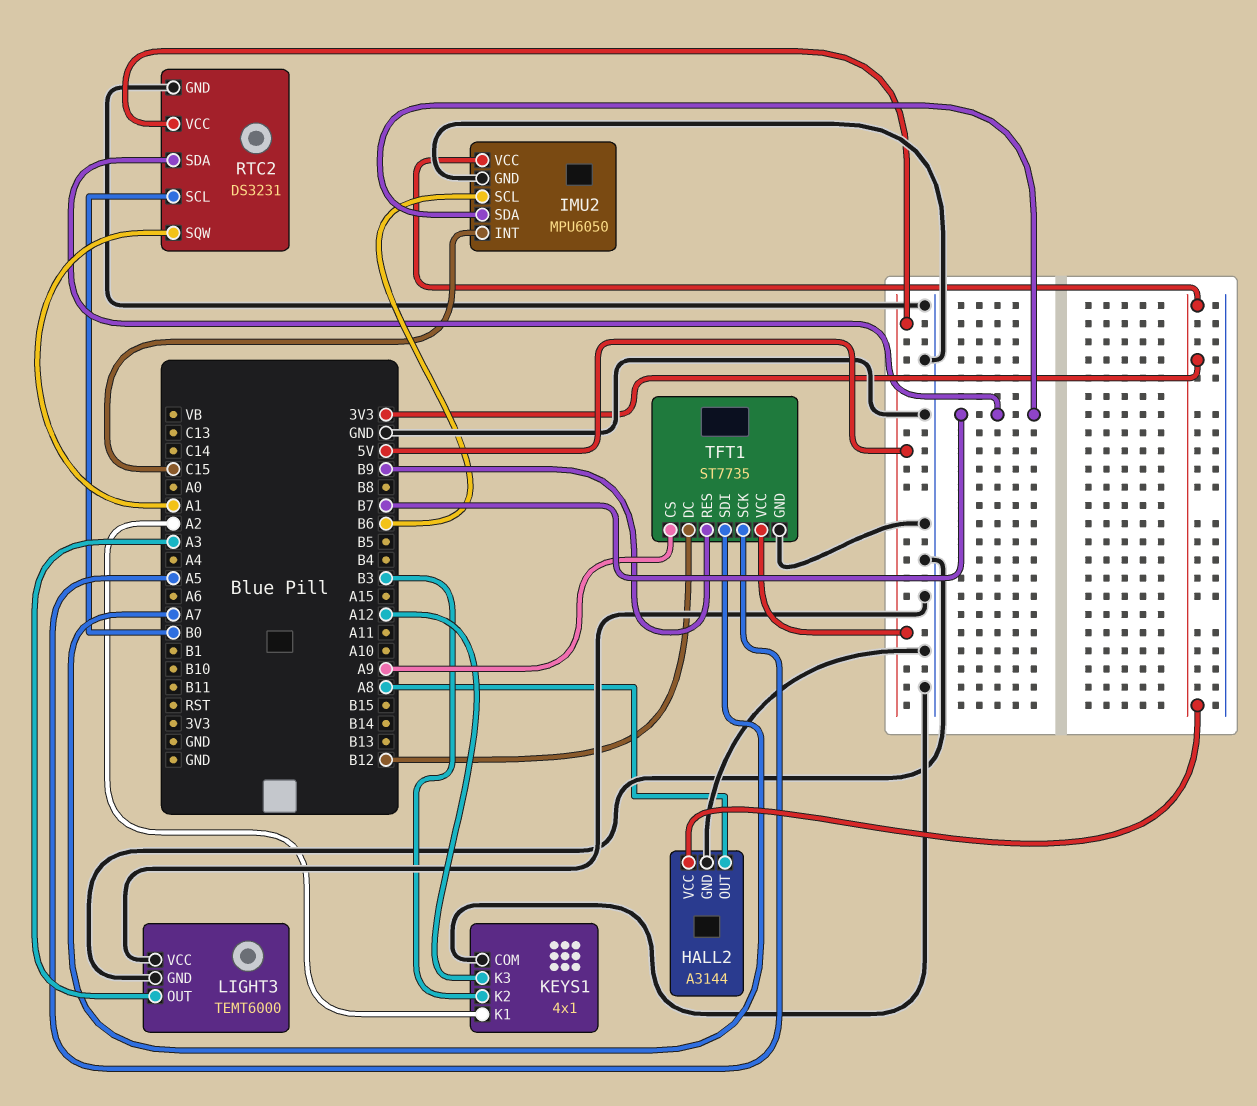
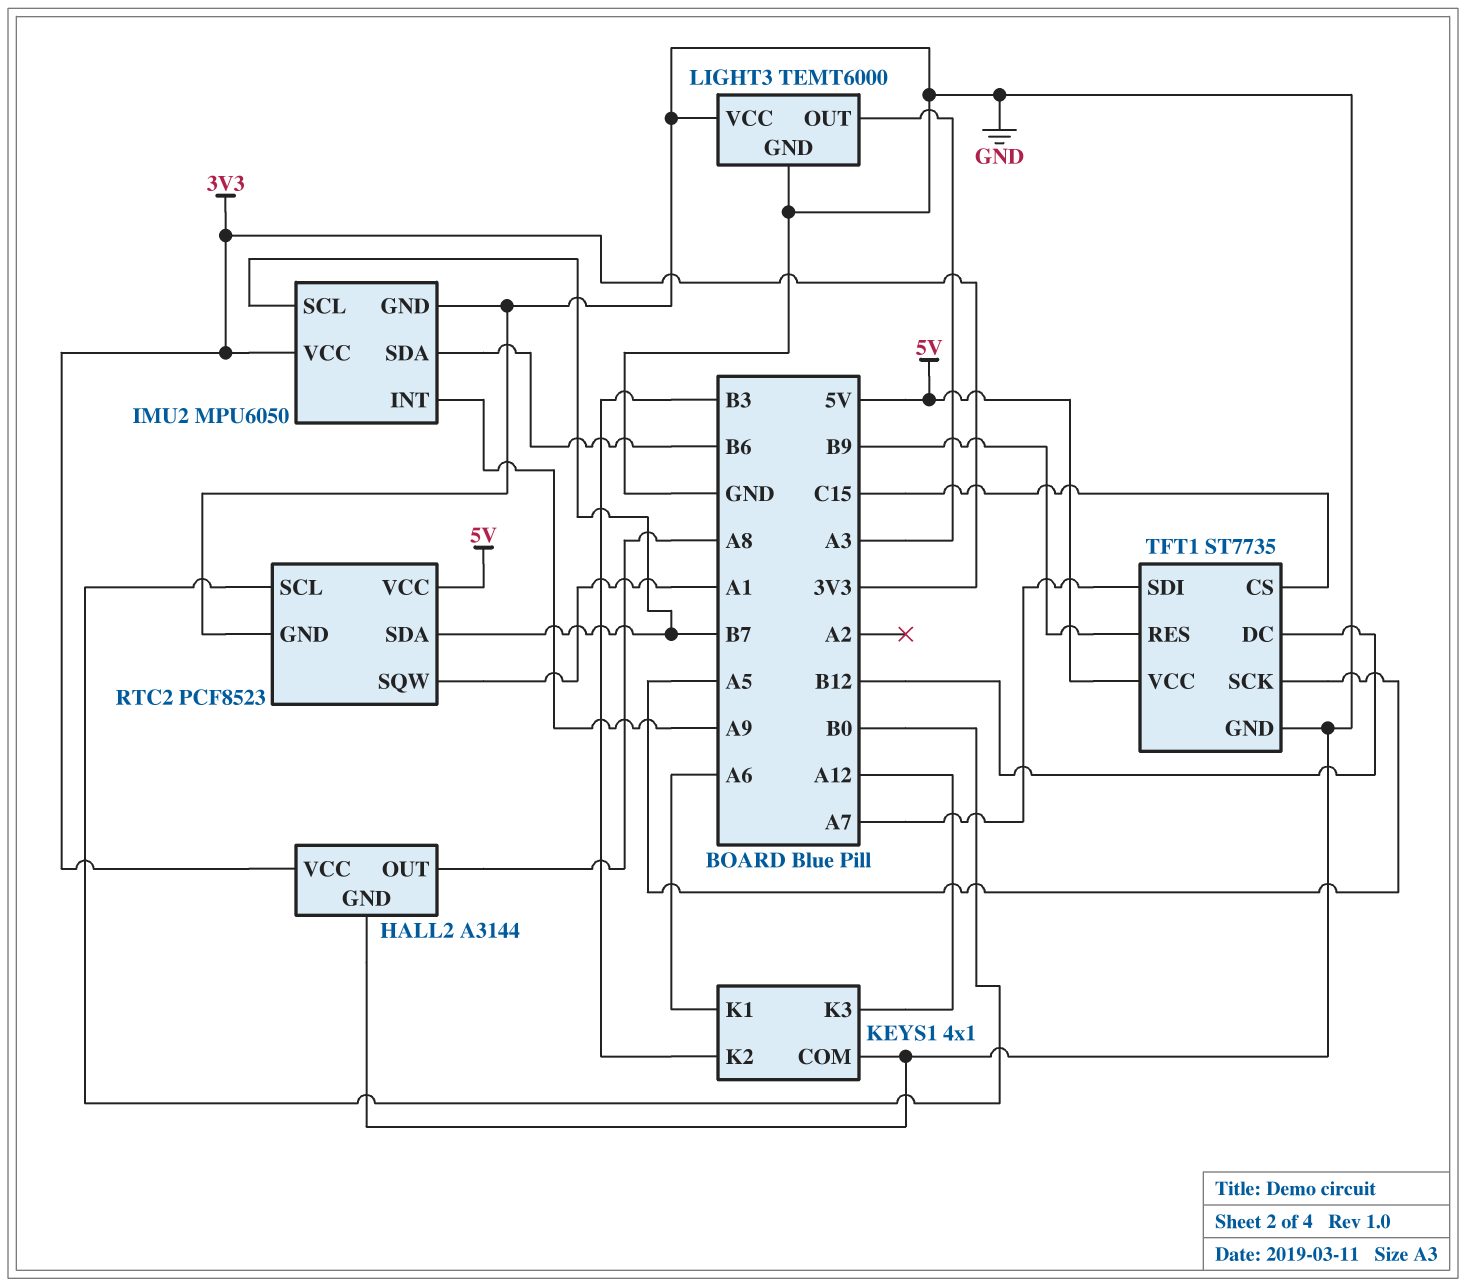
IMU2 pin INT: C15 -> A9
IMU2 pin SCL: B6 -> B7
IMU2 pin SDA: B7 -> B6
KEYS1 pin K1: A2 -> A6
RTC2: DS3231 -> PCF8523
TFT1 pin CS: A9 -> C15

